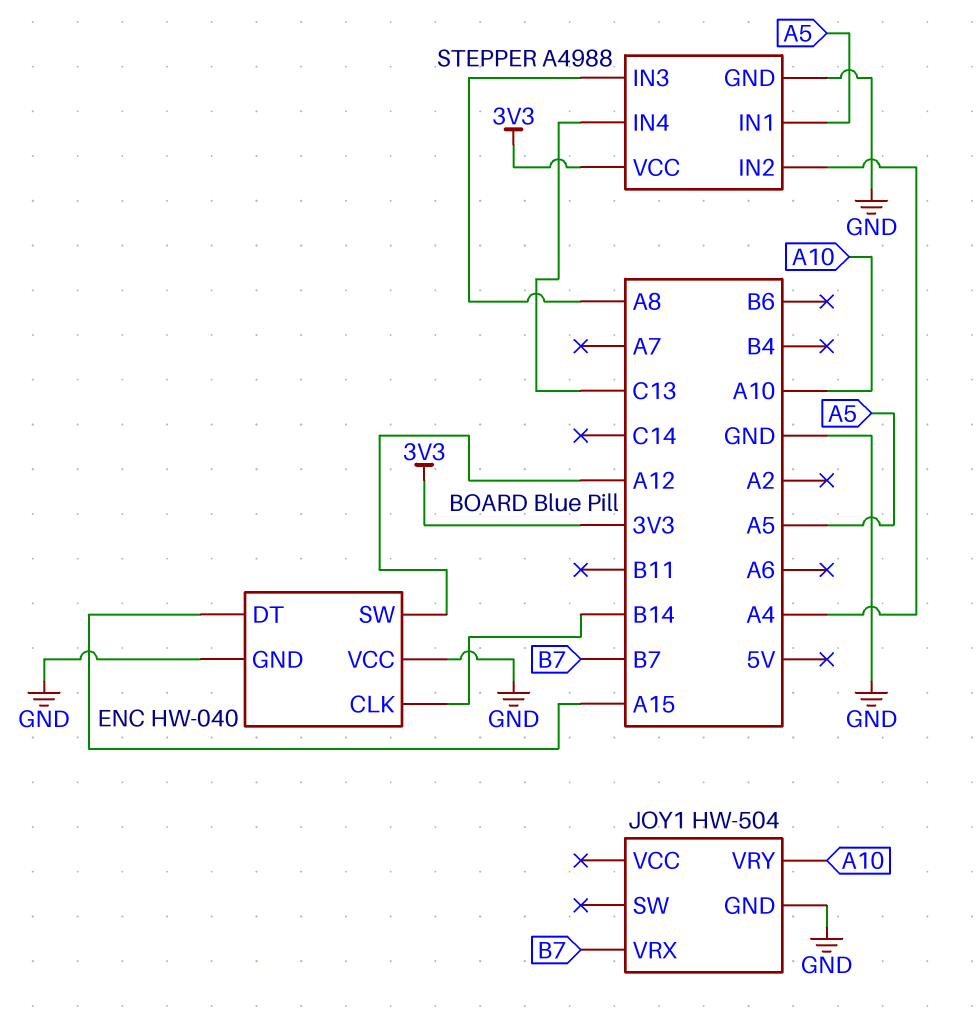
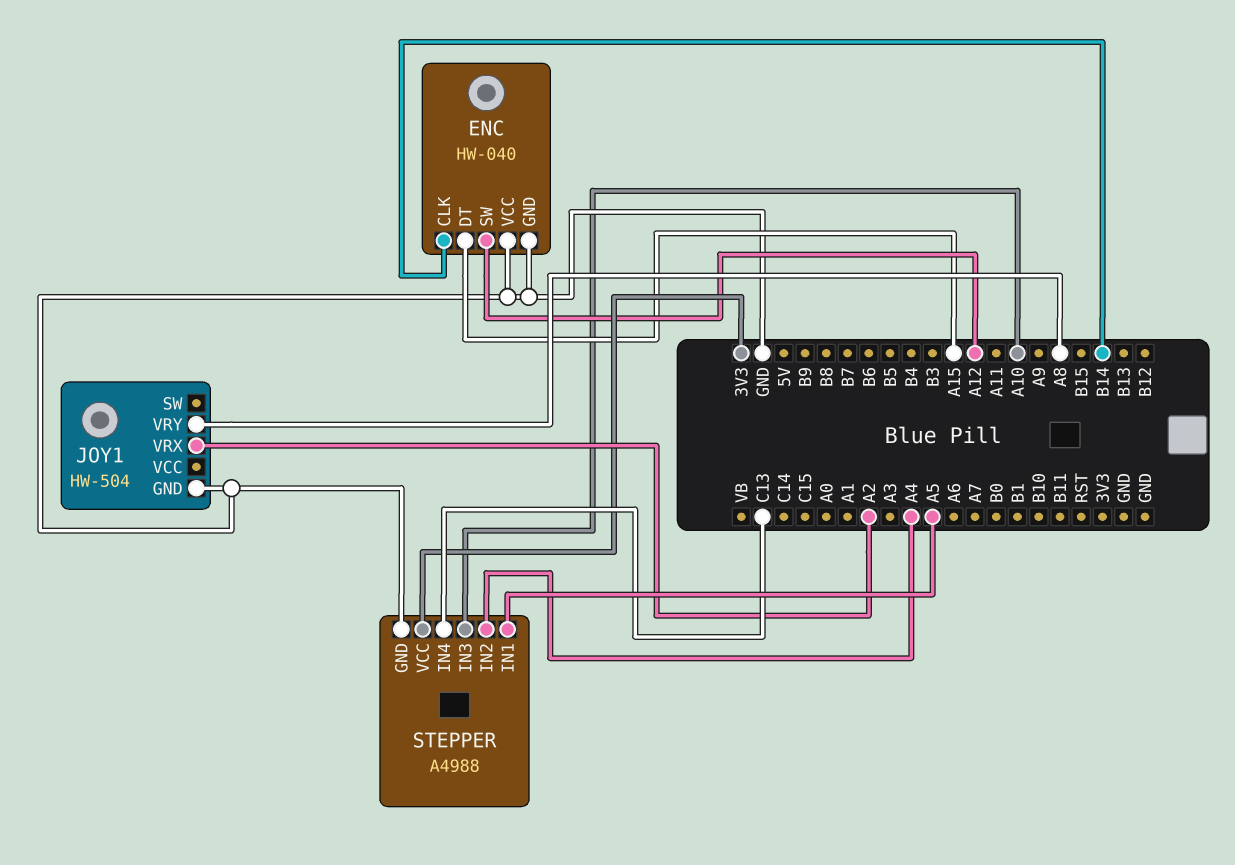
JOY1 pin VRX: B7 -> A2
JOY1 pin VRY: A10 -> A8
STEPPER pin IN3: A8 -> A10

